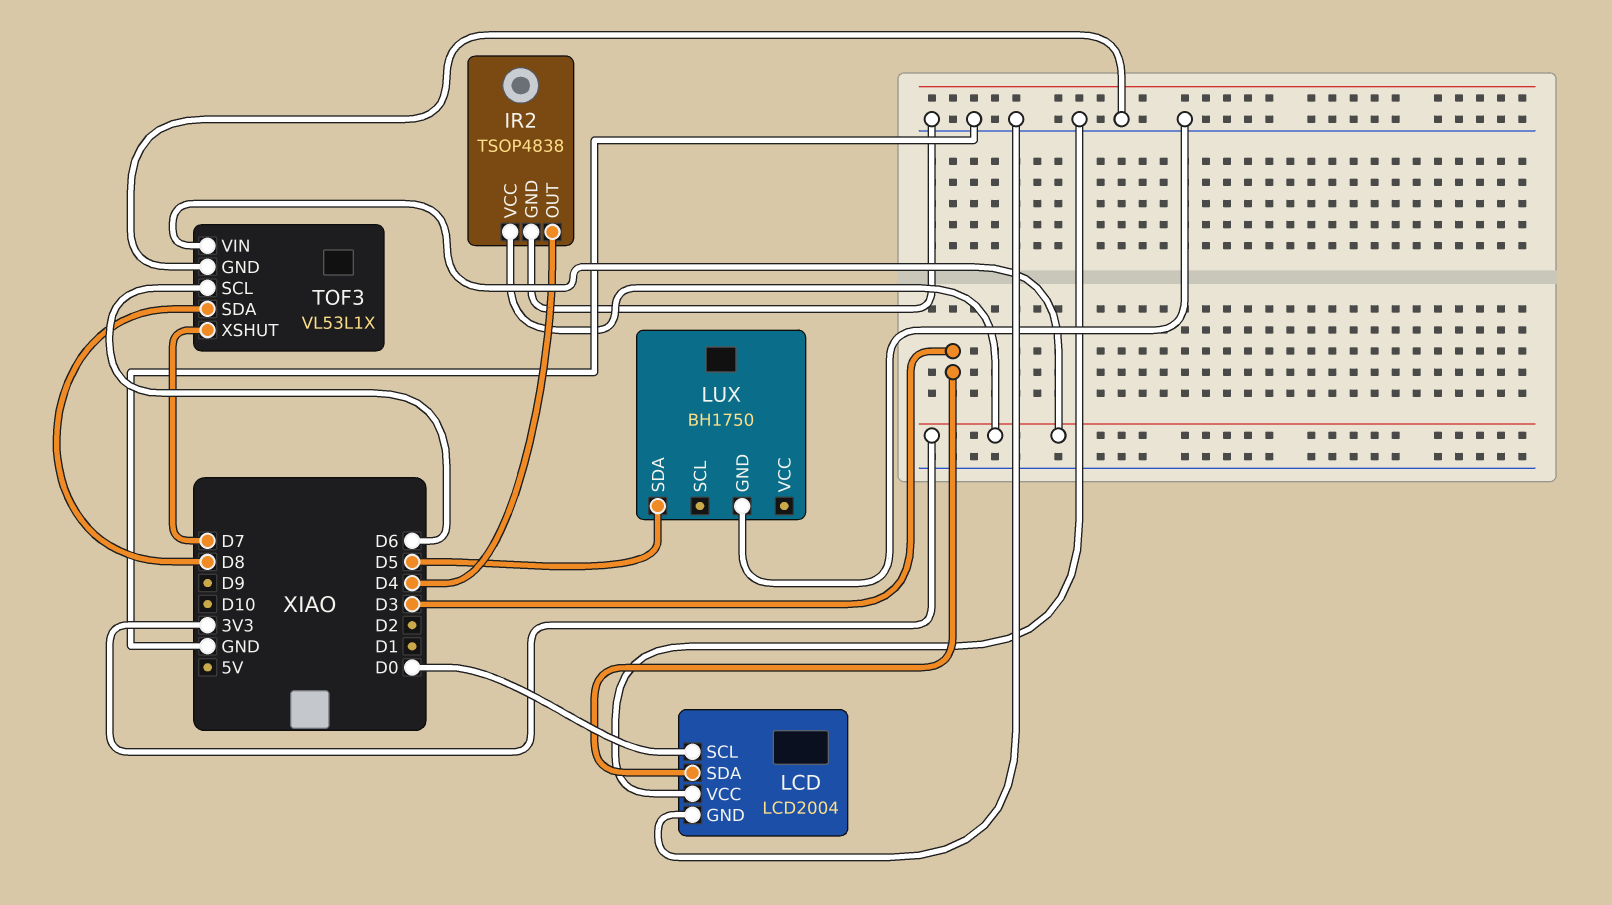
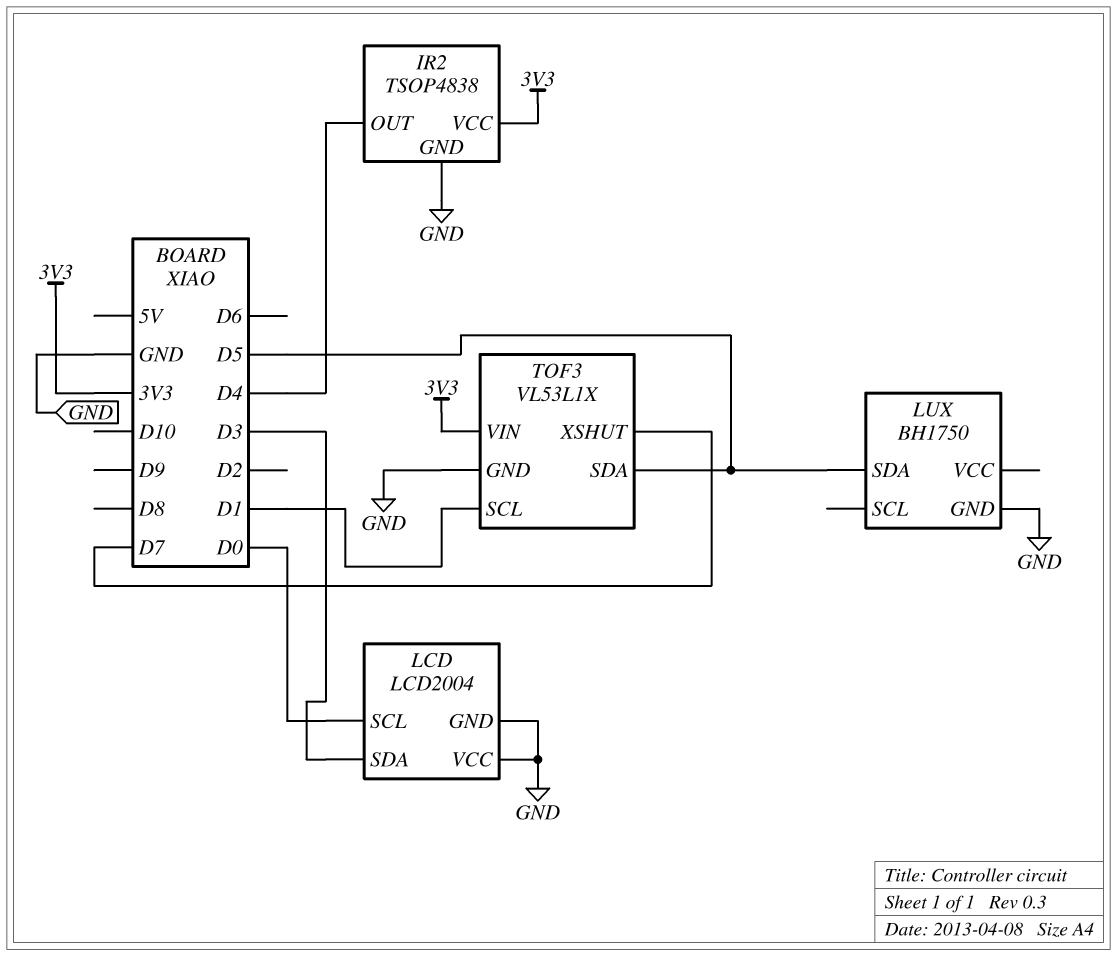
TOF3 pin SCL: D6 -> D1
TOF3 pin SDA: D8 -> D5

